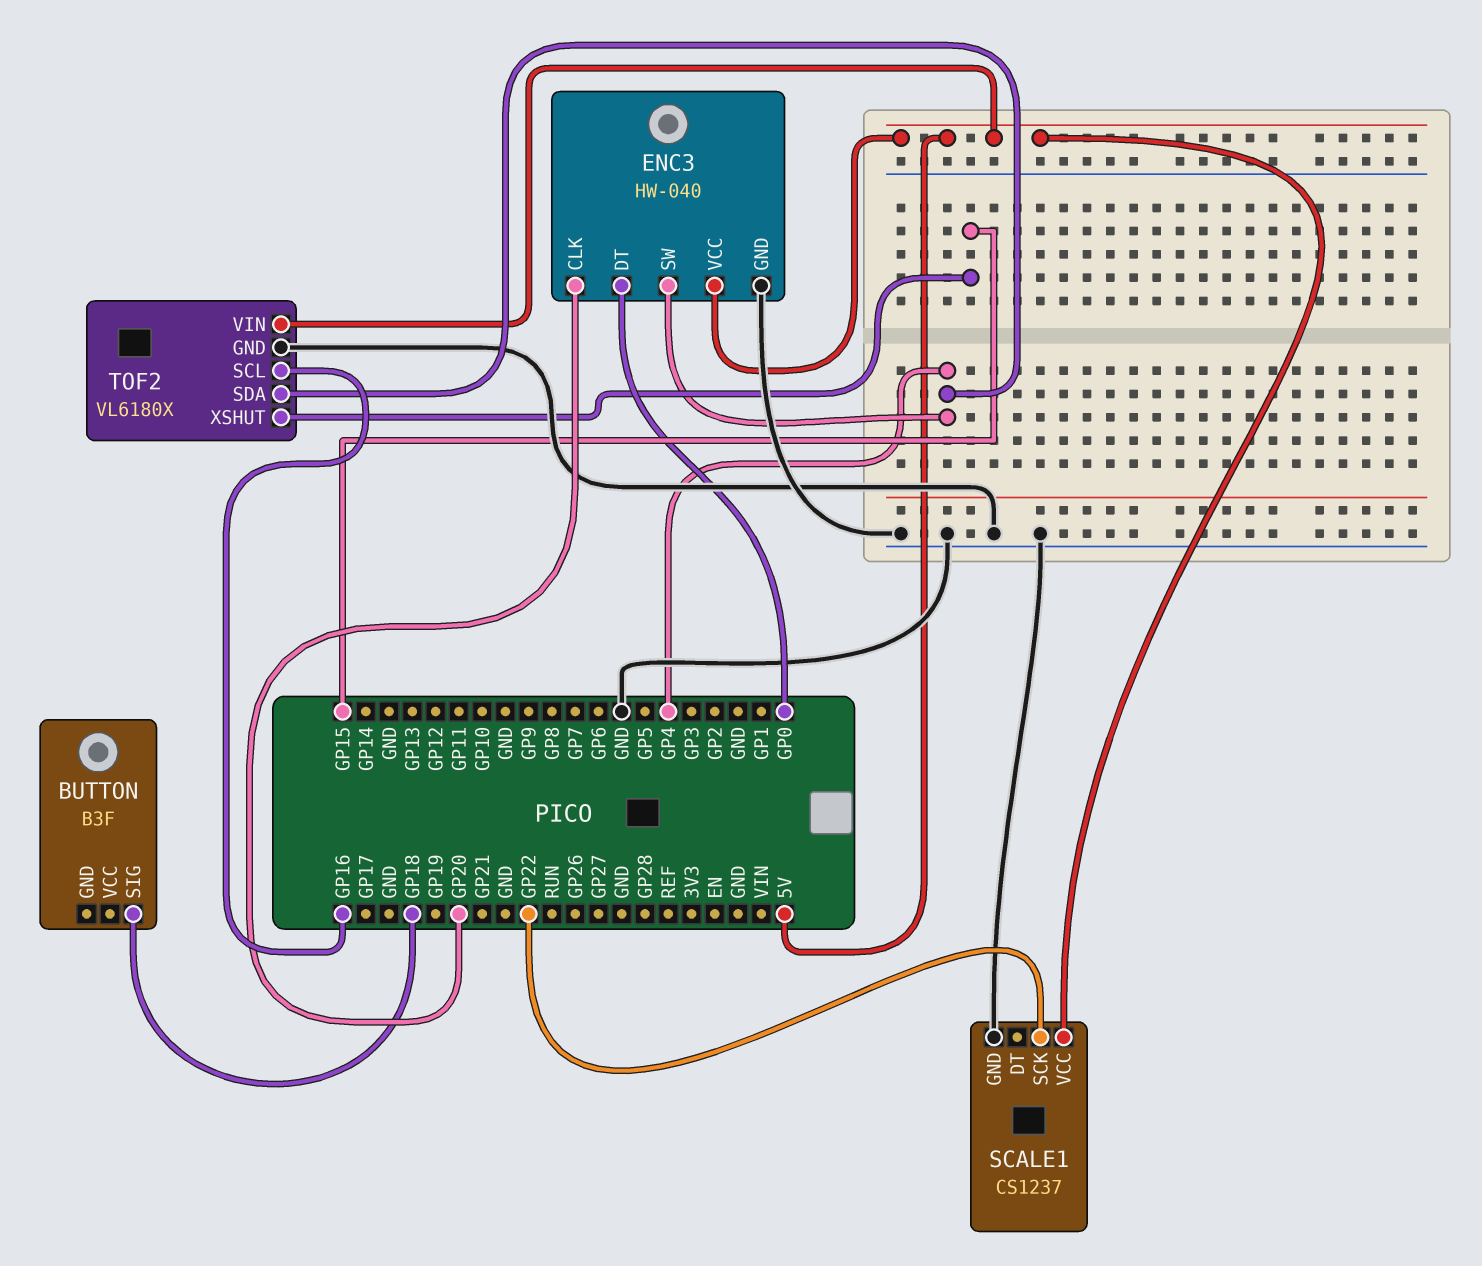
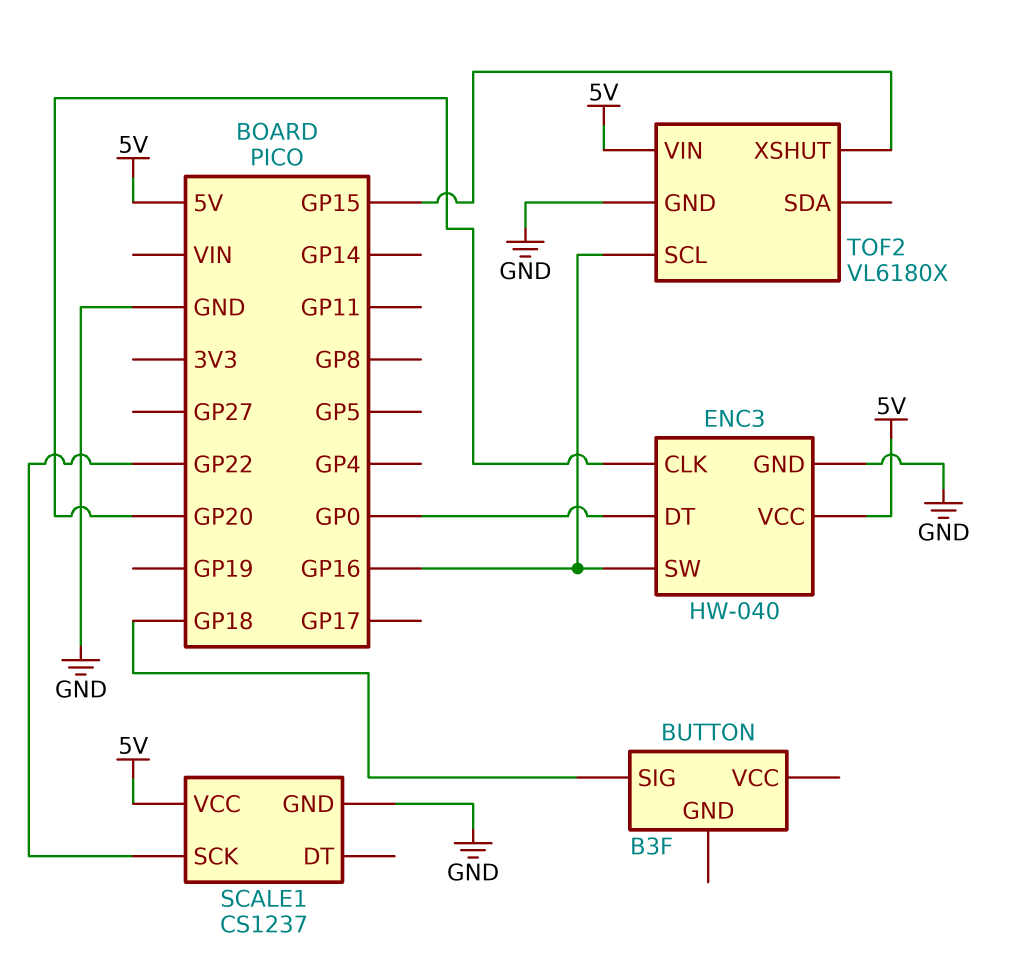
ENC3 pin SW: GP4 -> GP16
TOF2 pin SDA: GP4 -> none

